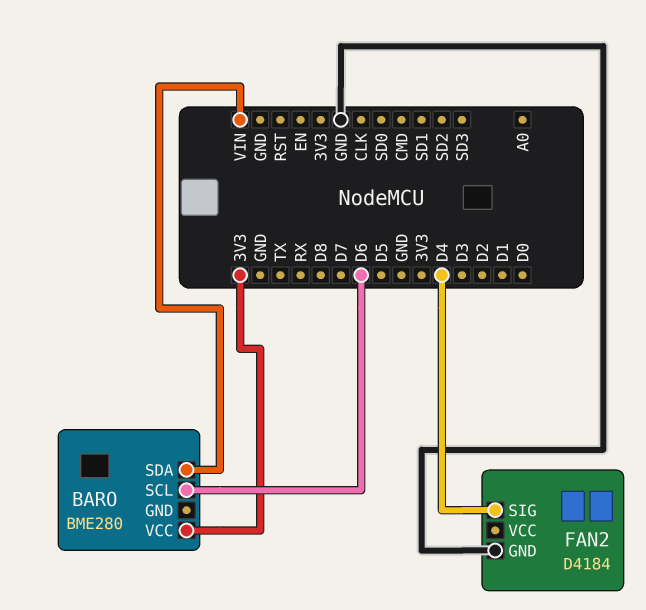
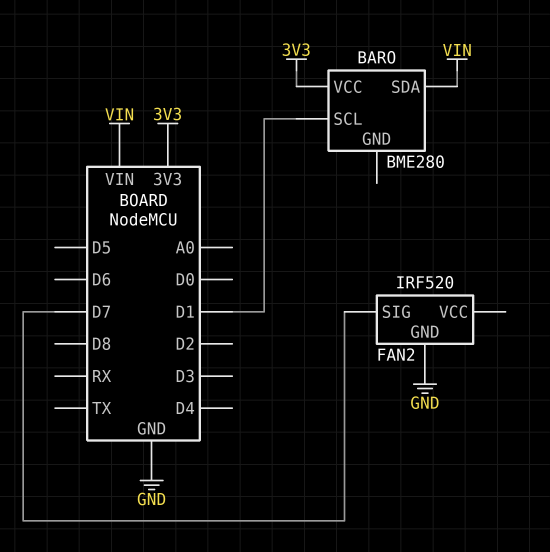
BARO pin SCL: D6 -> D1
FAN2: D4184 -> IRF520
FAN2 pin SIG: D4 -> D7

